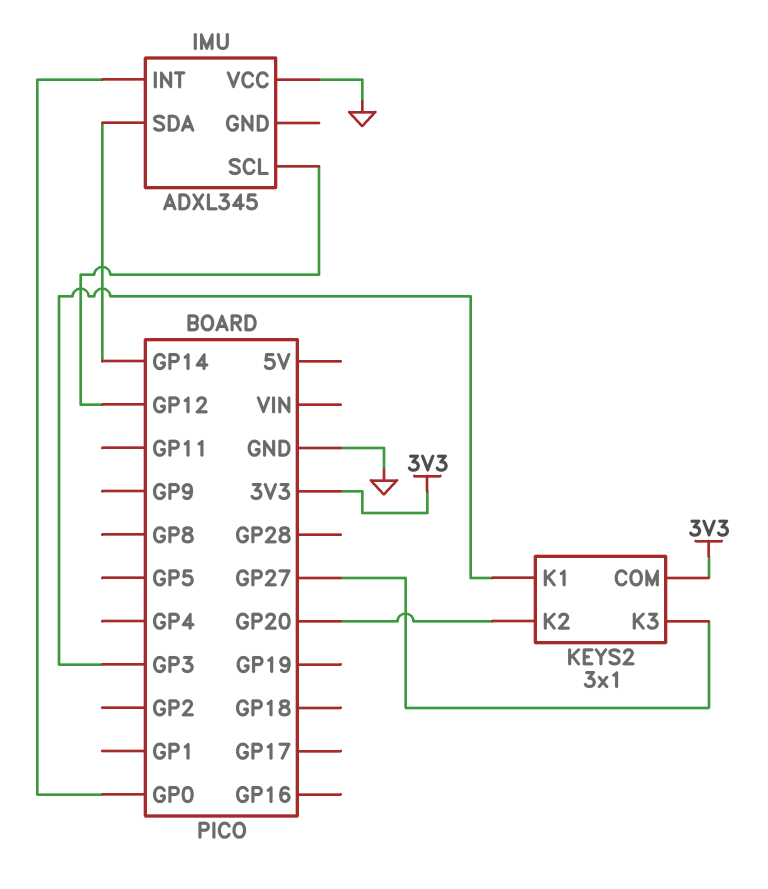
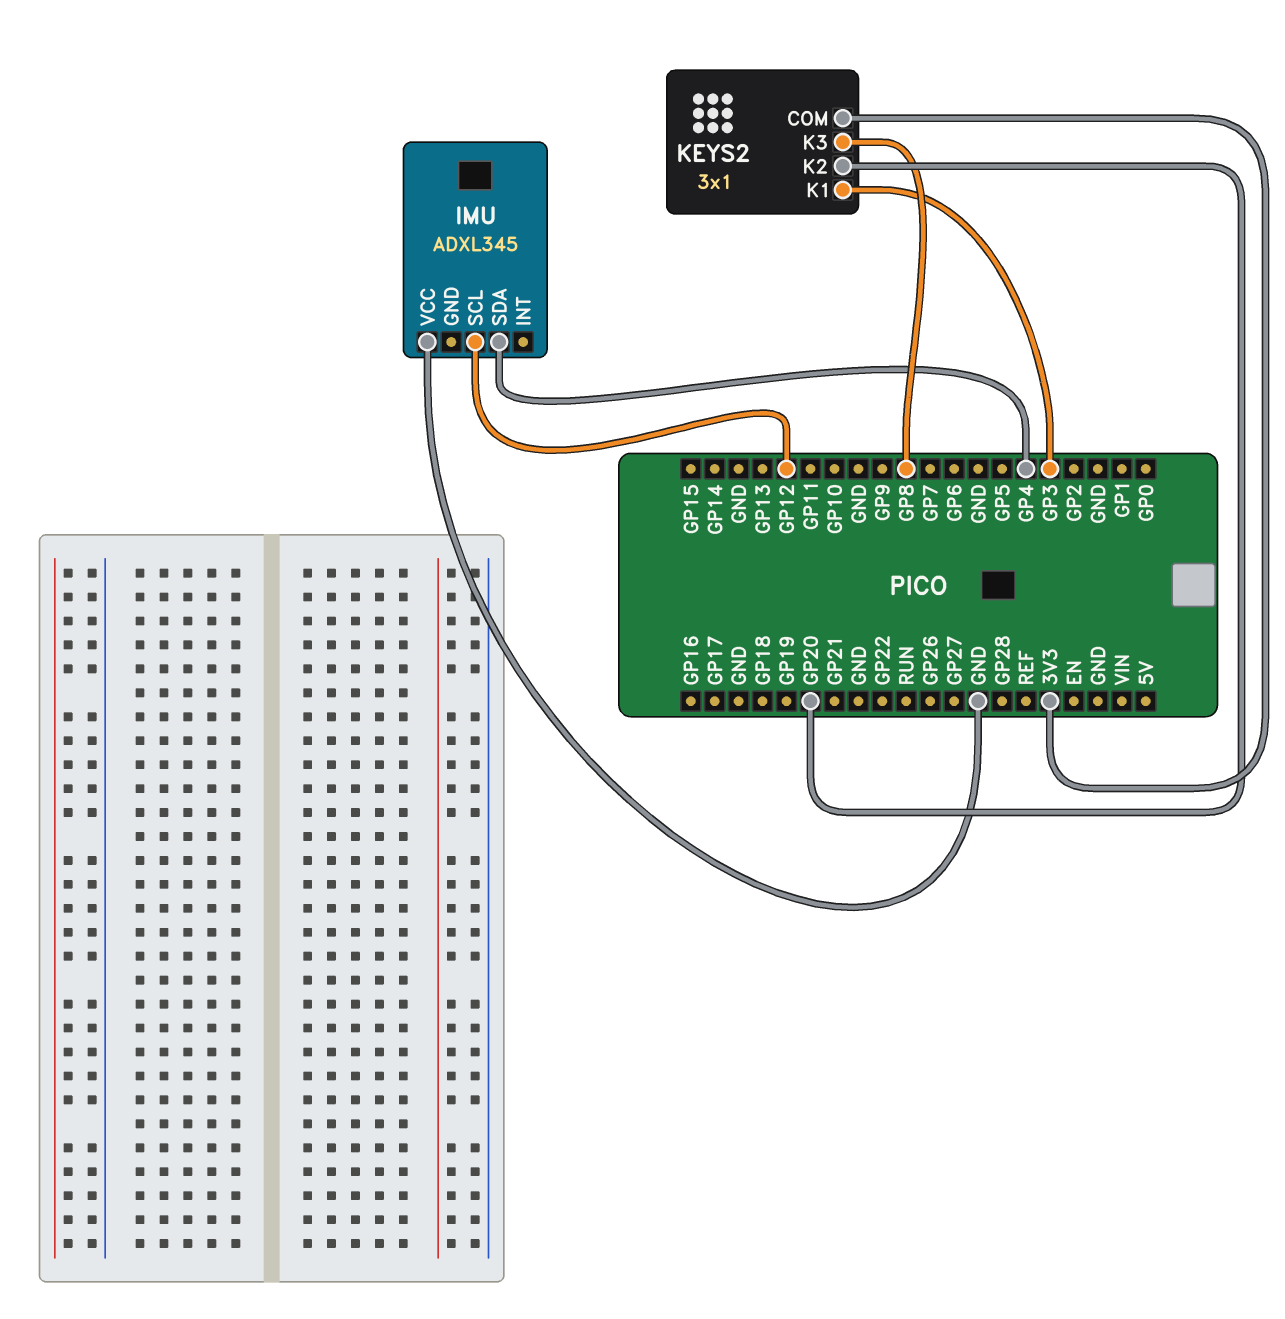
IMU pin INT: GP0 -> none
IMU pin SDA: GP14 -> GP4
KEYS2 pin K3: GP27 -> GP8

